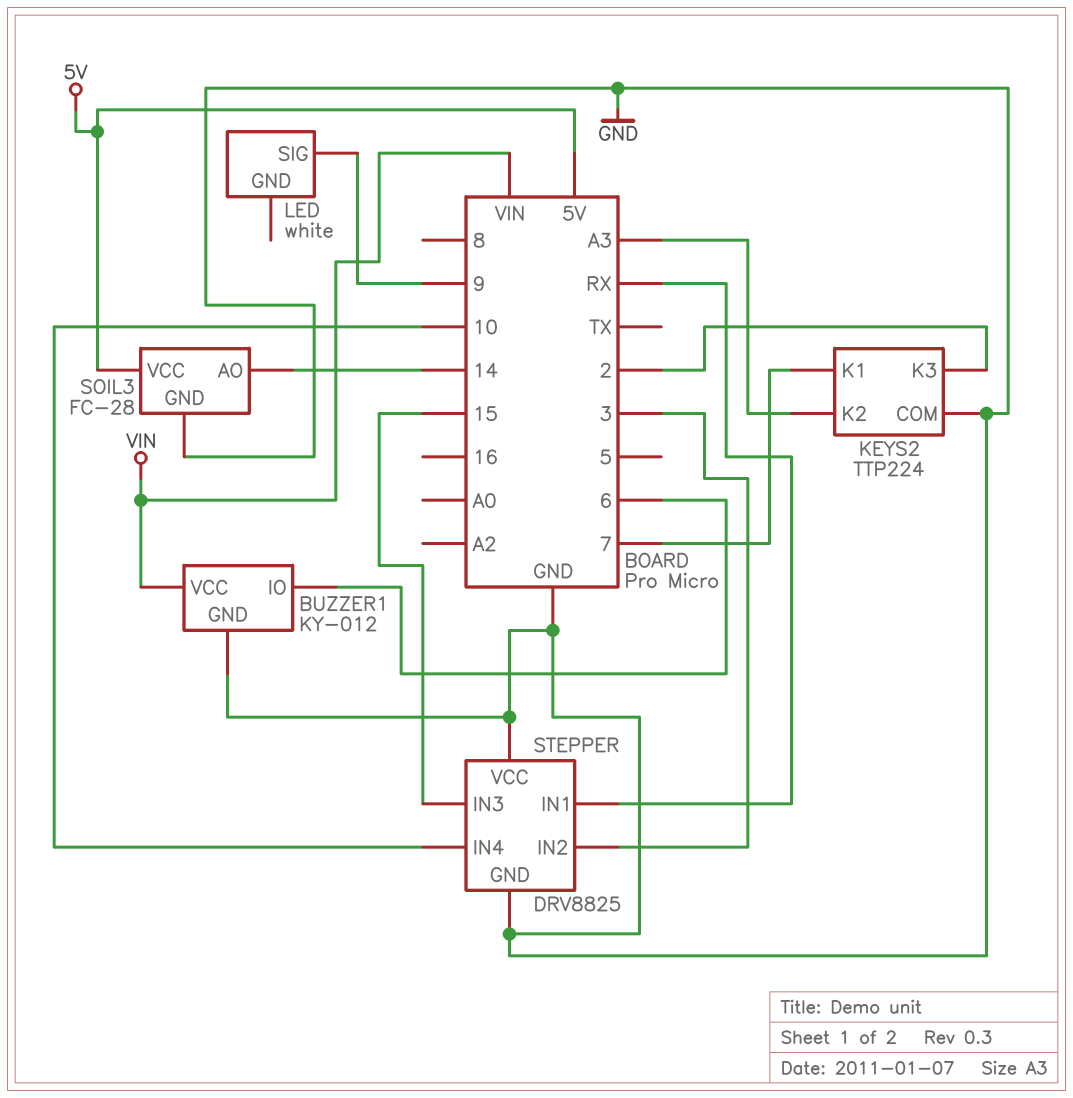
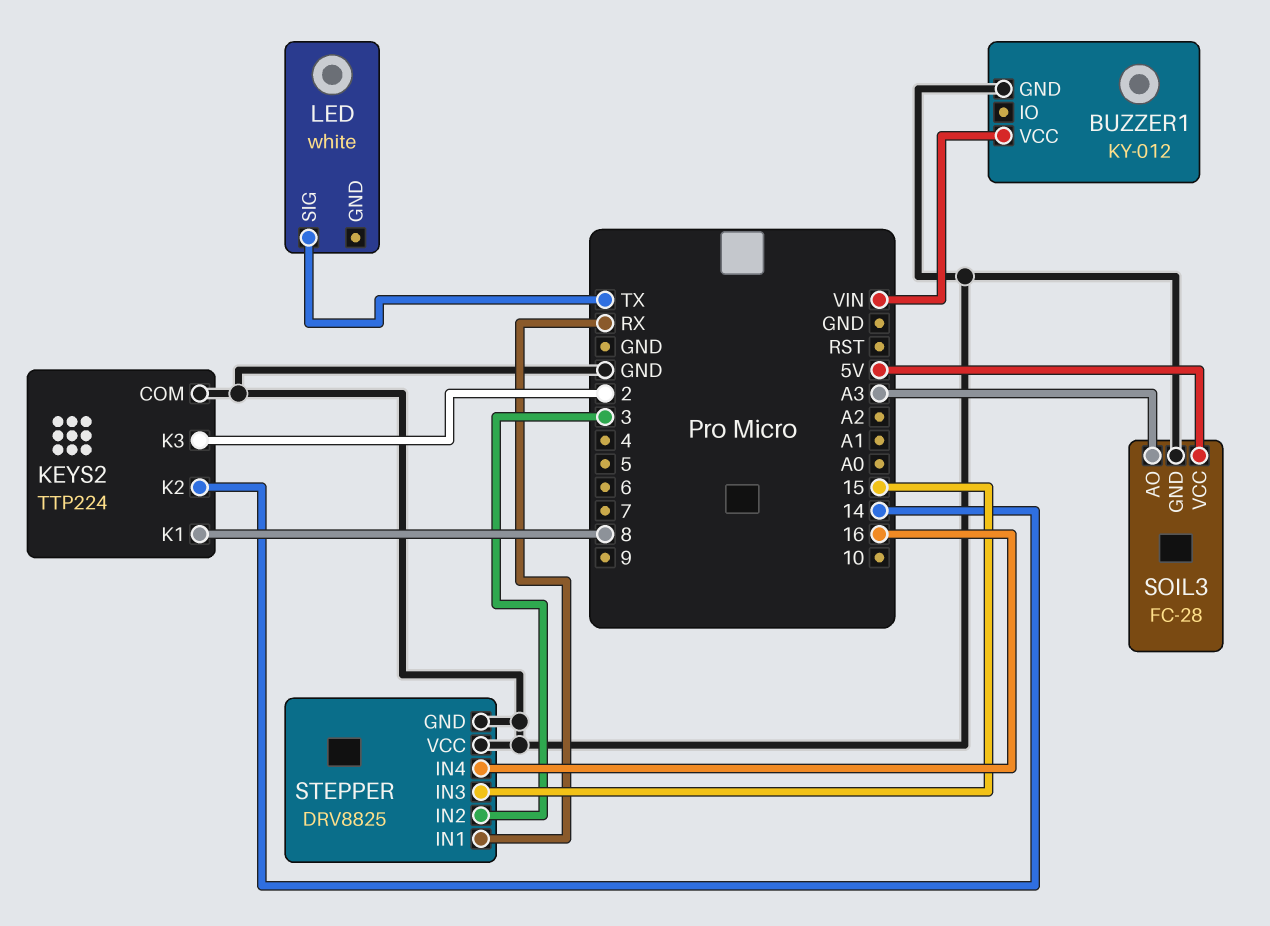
BUZZER1 pin IO: 6 -> none
KEYS2 pin K1: 7 -> 8
KEYS2 pin K2: A3 -> 14
LED pin SIG: 9 -> TX
SOIL3 pin AO: 14 -> A3
STEPPER pin IN4: 10 -> 16

